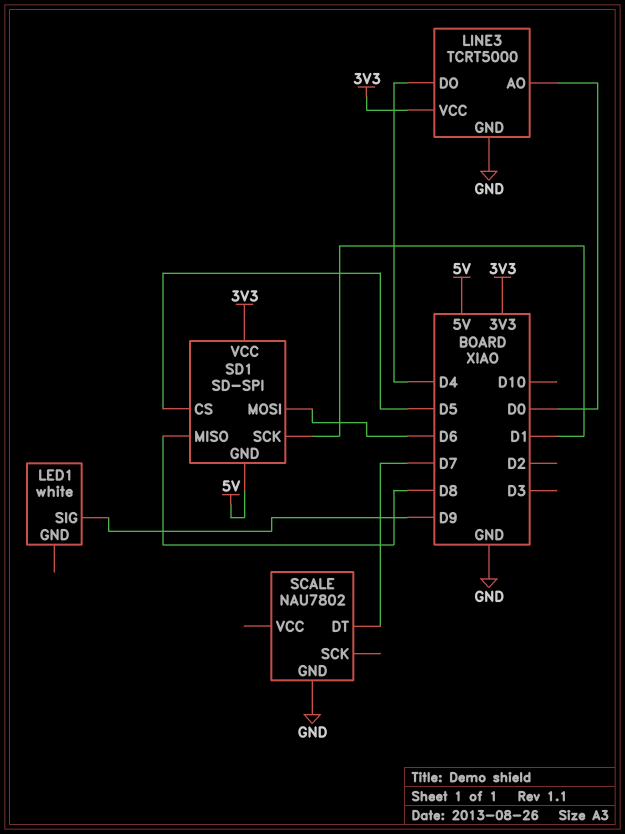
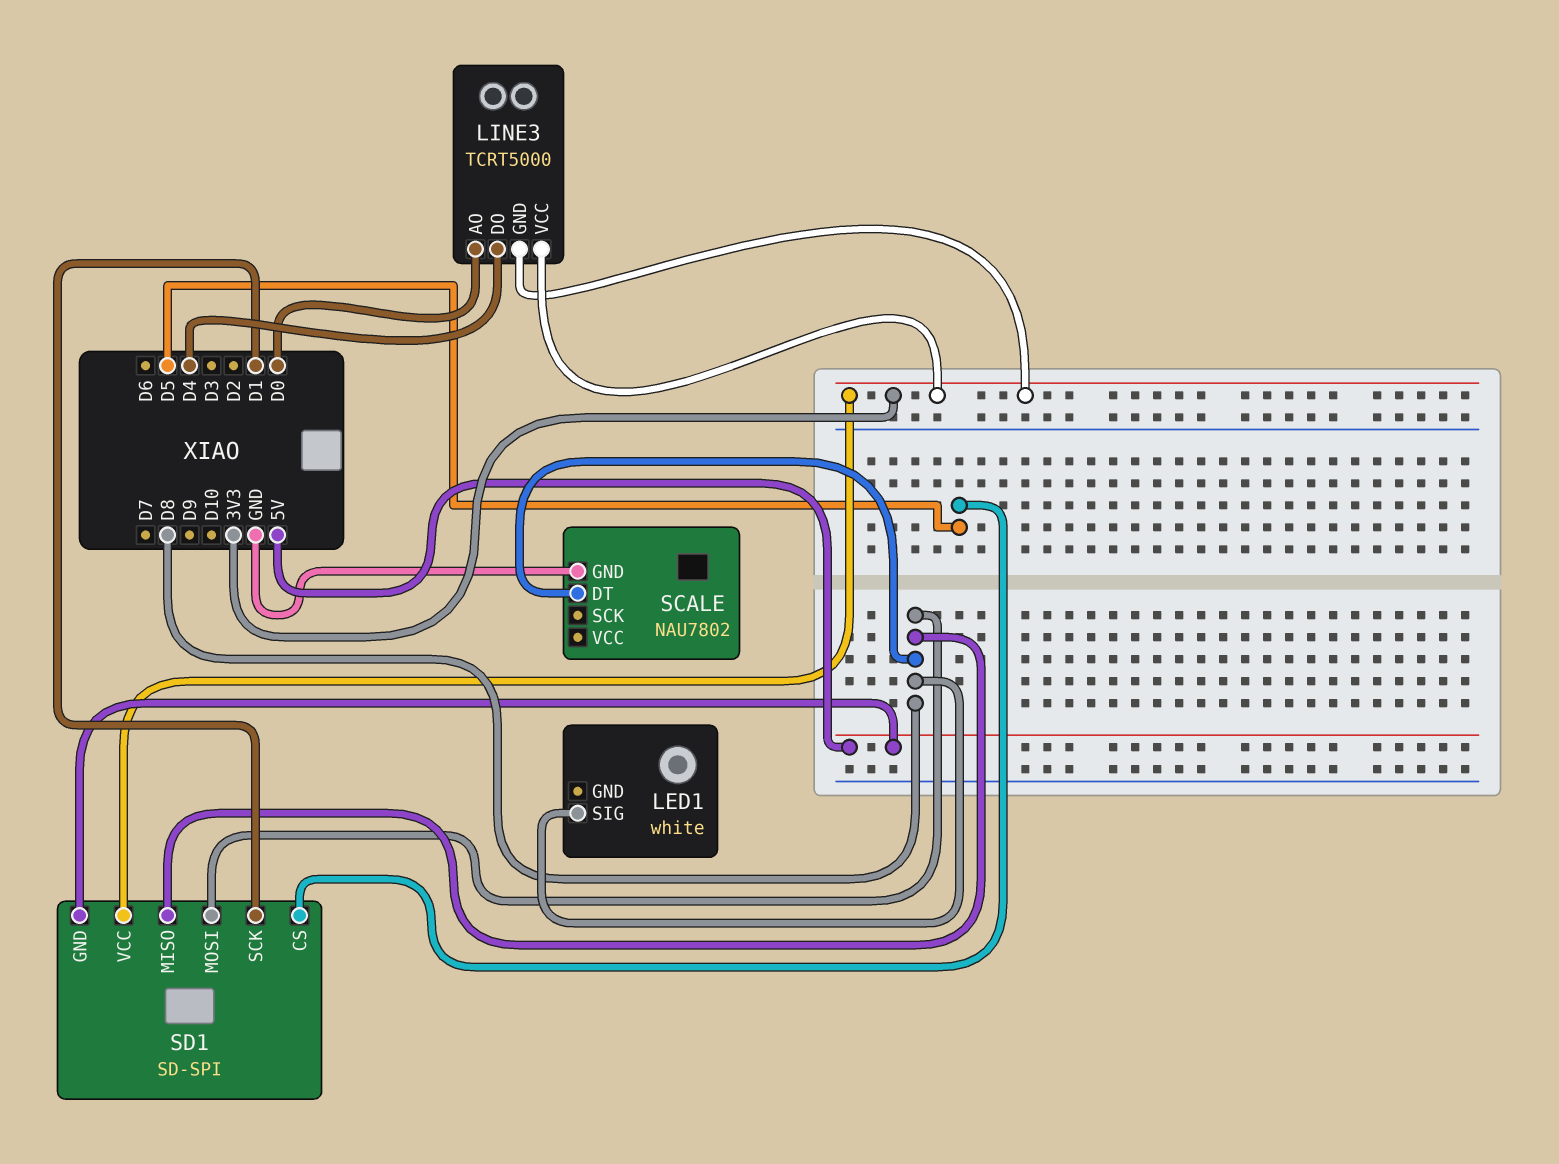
LED1 pin SIG: D9 -> D8
LINE3 pin GND: GND -> 3V3
SCALE pin DT: D7 -> D8
SD1 pin MOSI: D6 -> D8

